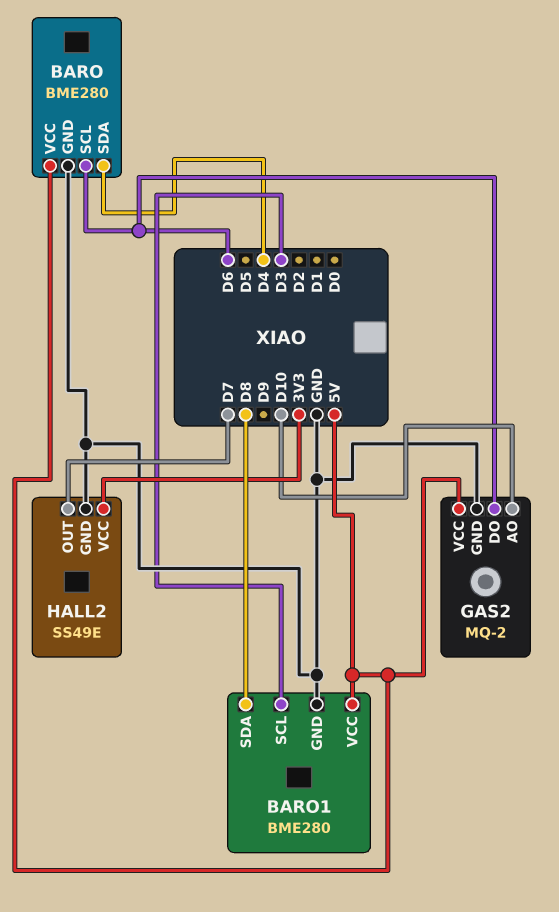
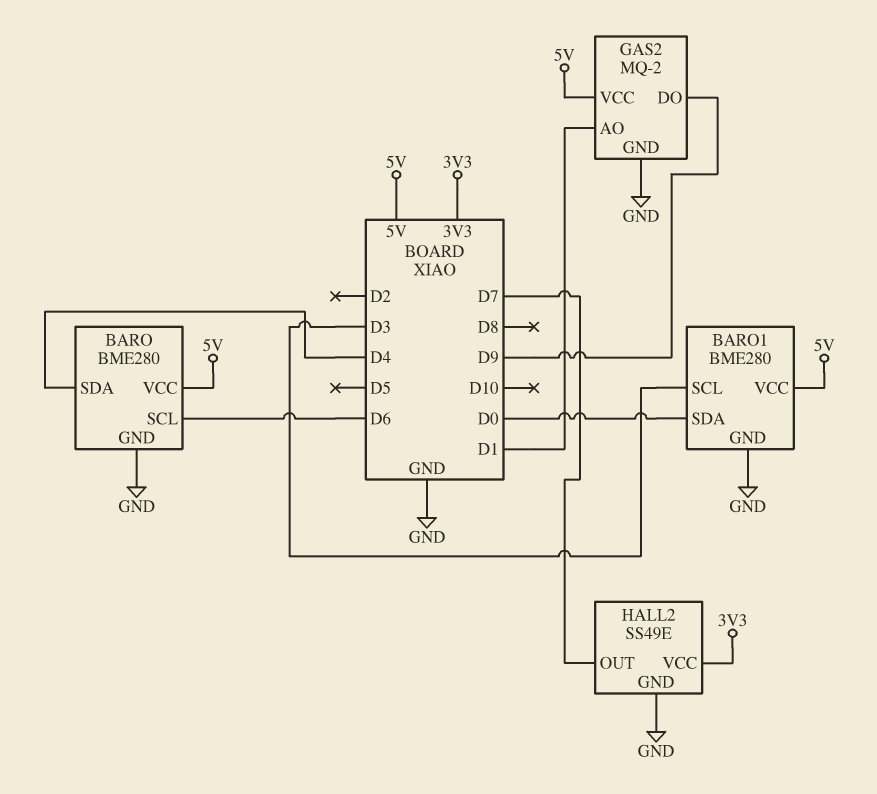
BARO1 pin SDA: D8 -> D0
GAS2 pin AO: D10 -> D1
GAS2 pin DO: D6 -> D9

